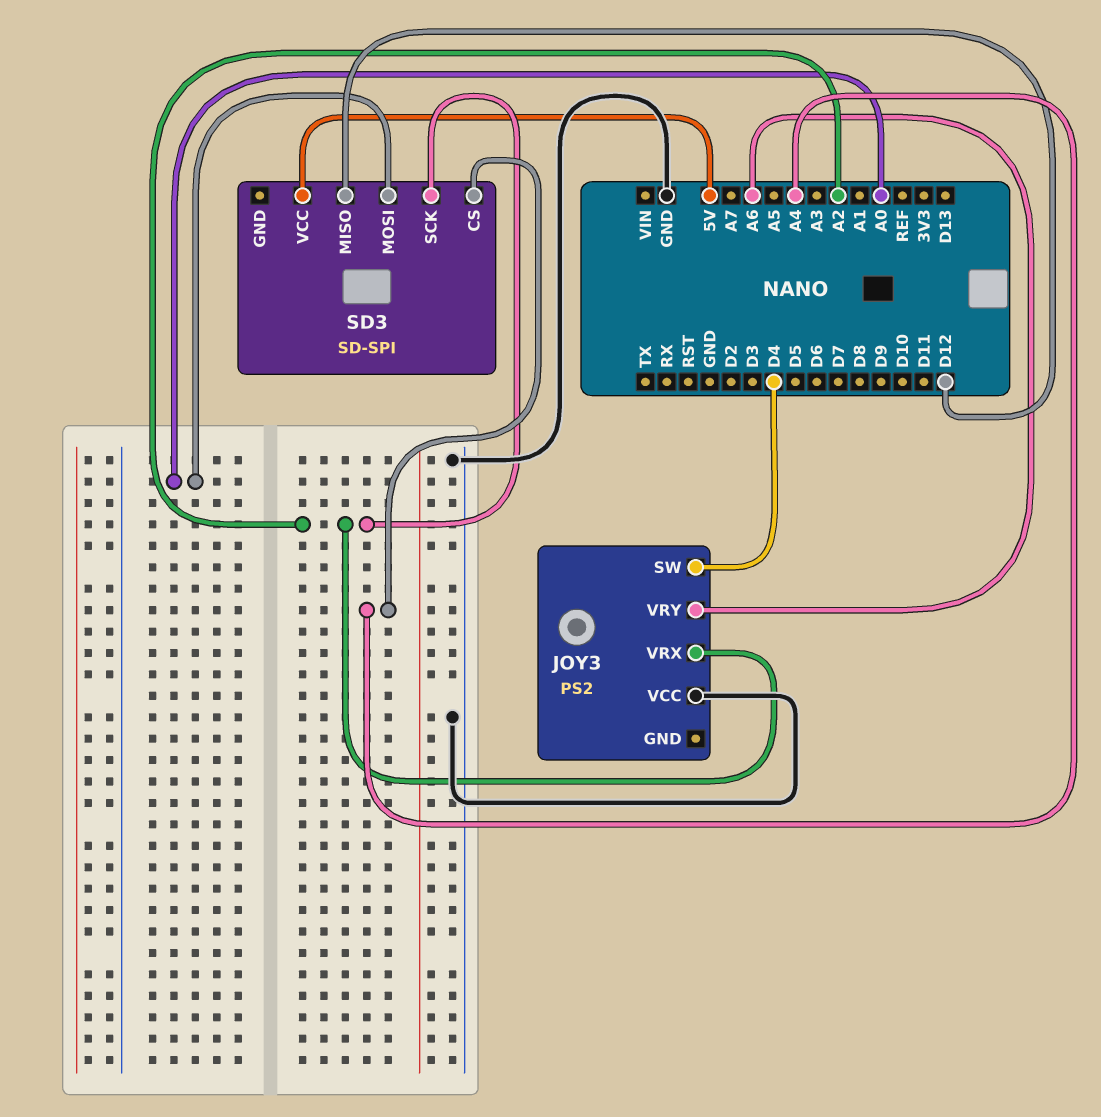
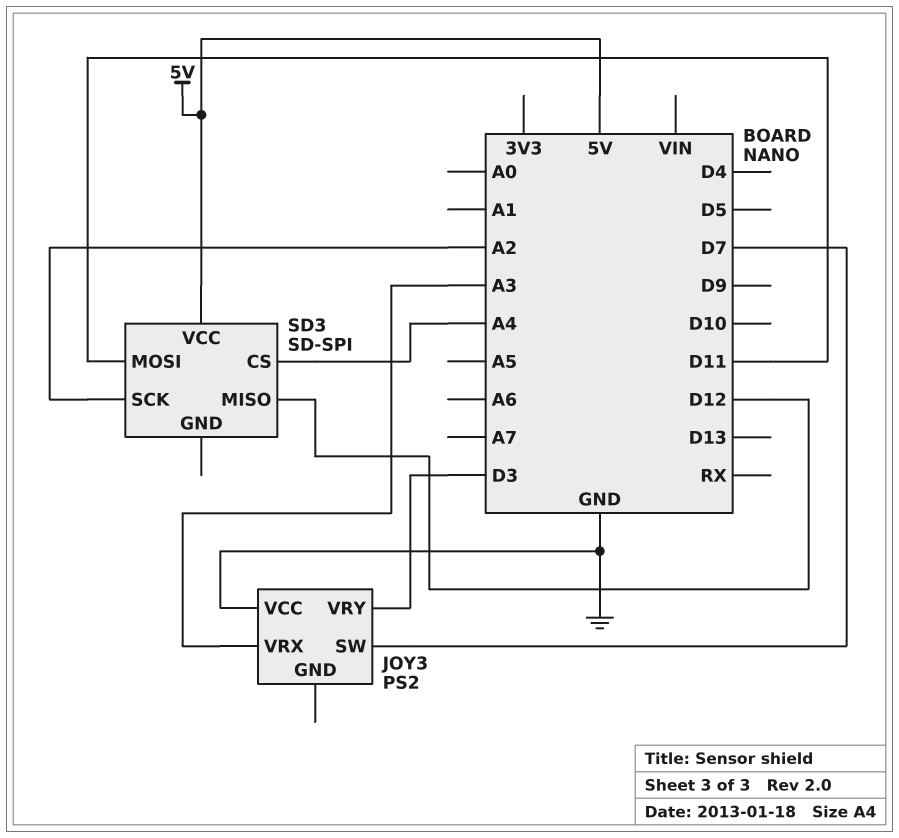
JOY3 pin SW: D4 -> D7
JOY3 pin VRX: A2 -> A3
JOY3 pin VRY: A6 -> D3
SD3 pin MOSI: A0 -> D11

